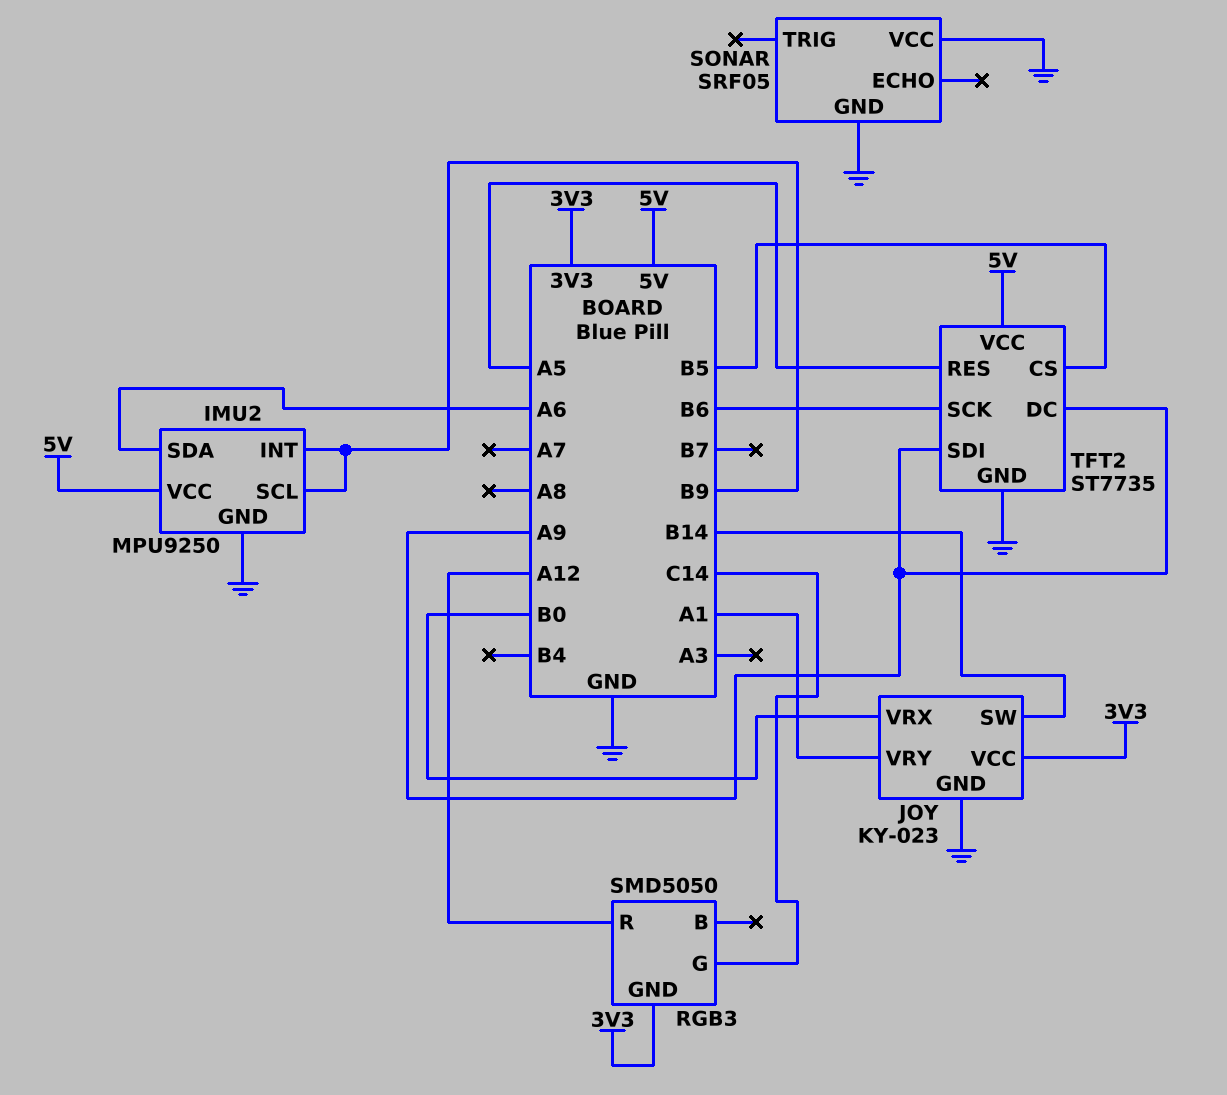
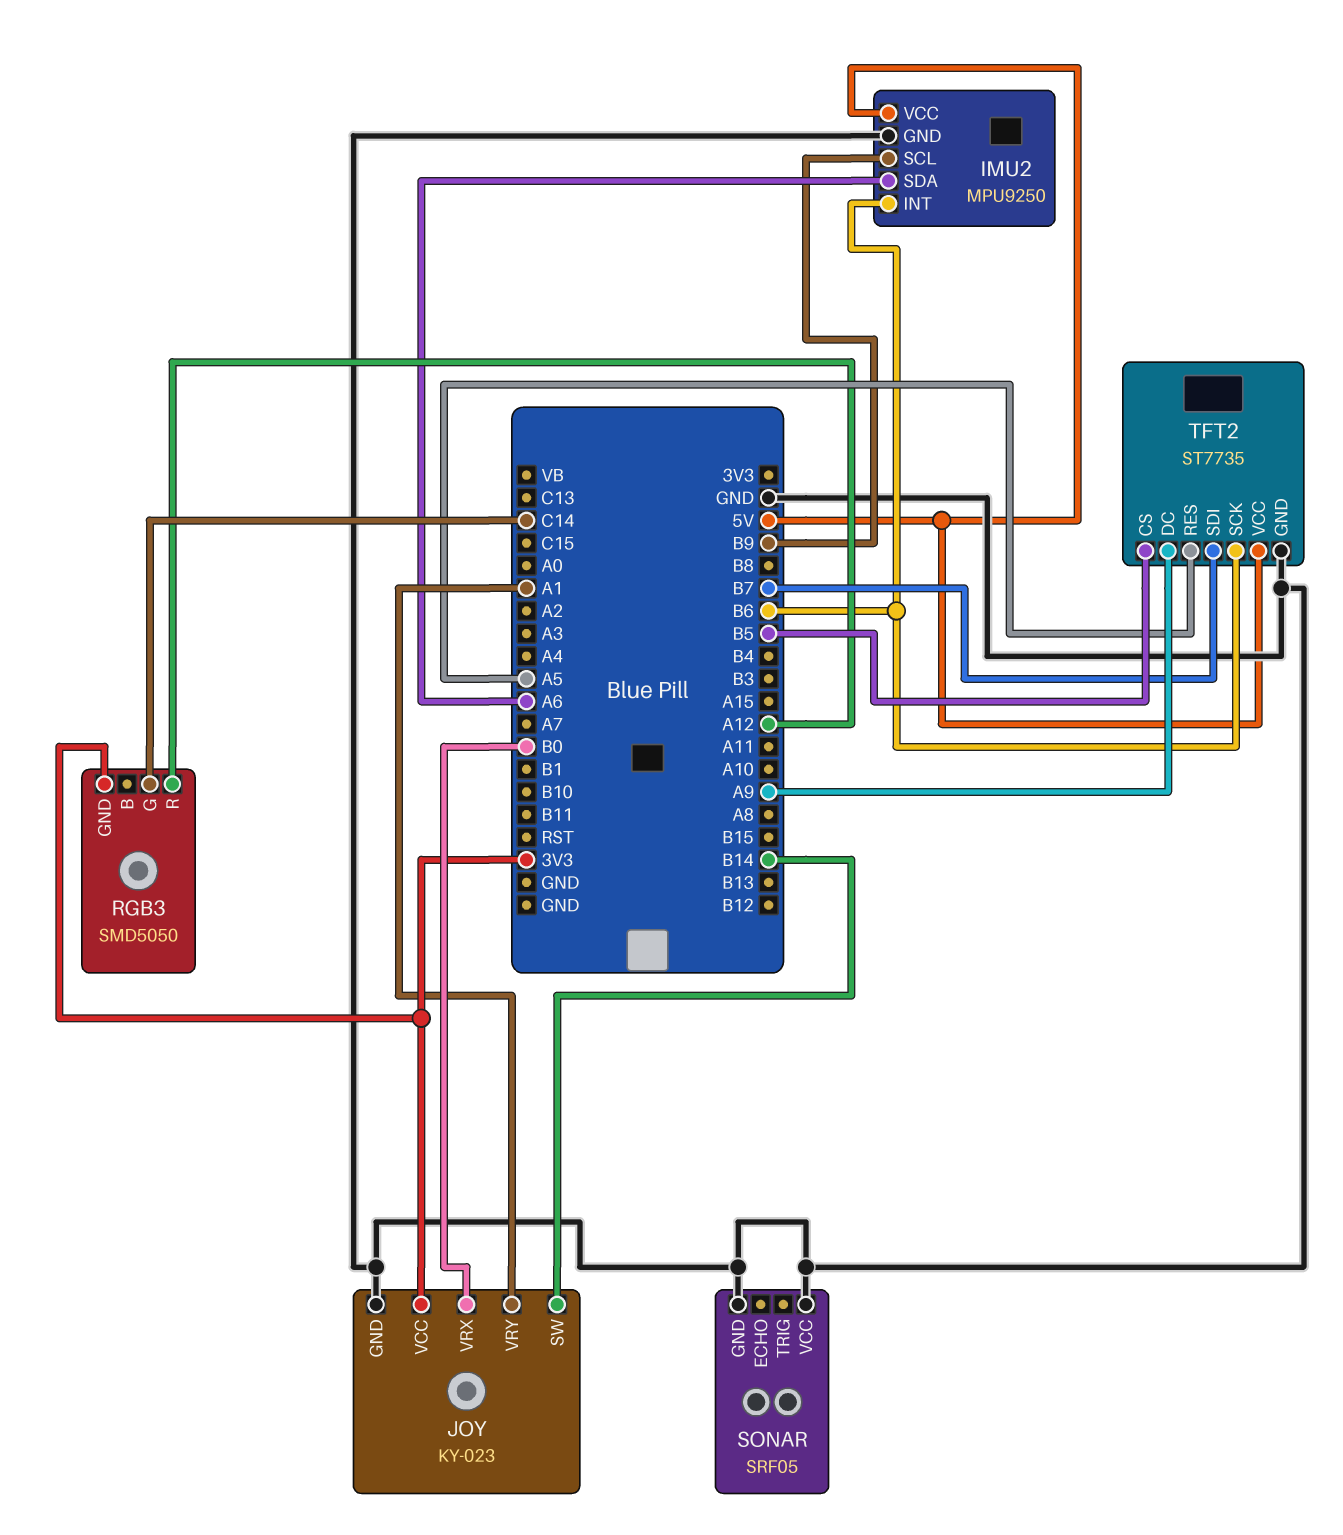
IMU2 pin INT: B9 -> B6
TFT2 pin SDI: A9 -> B7

